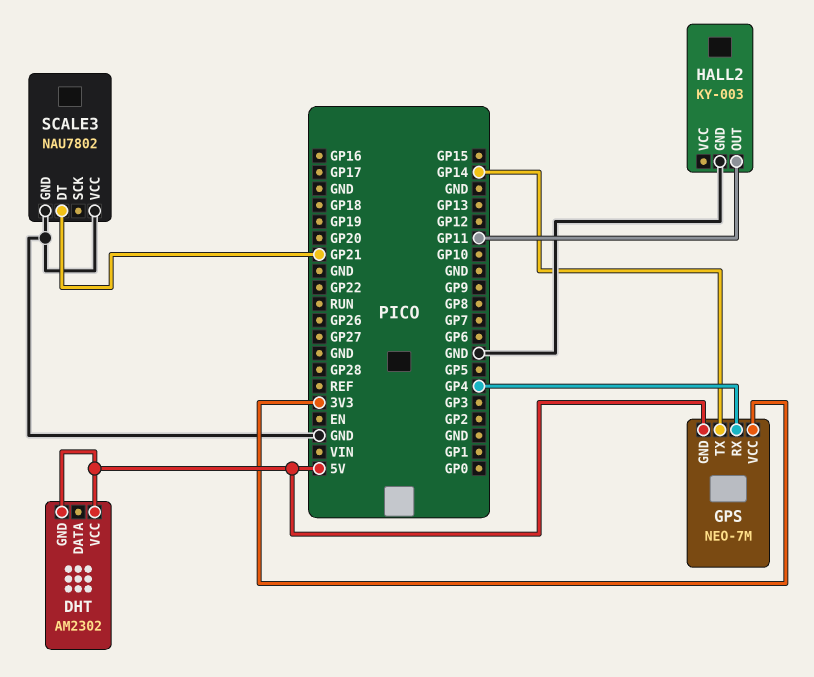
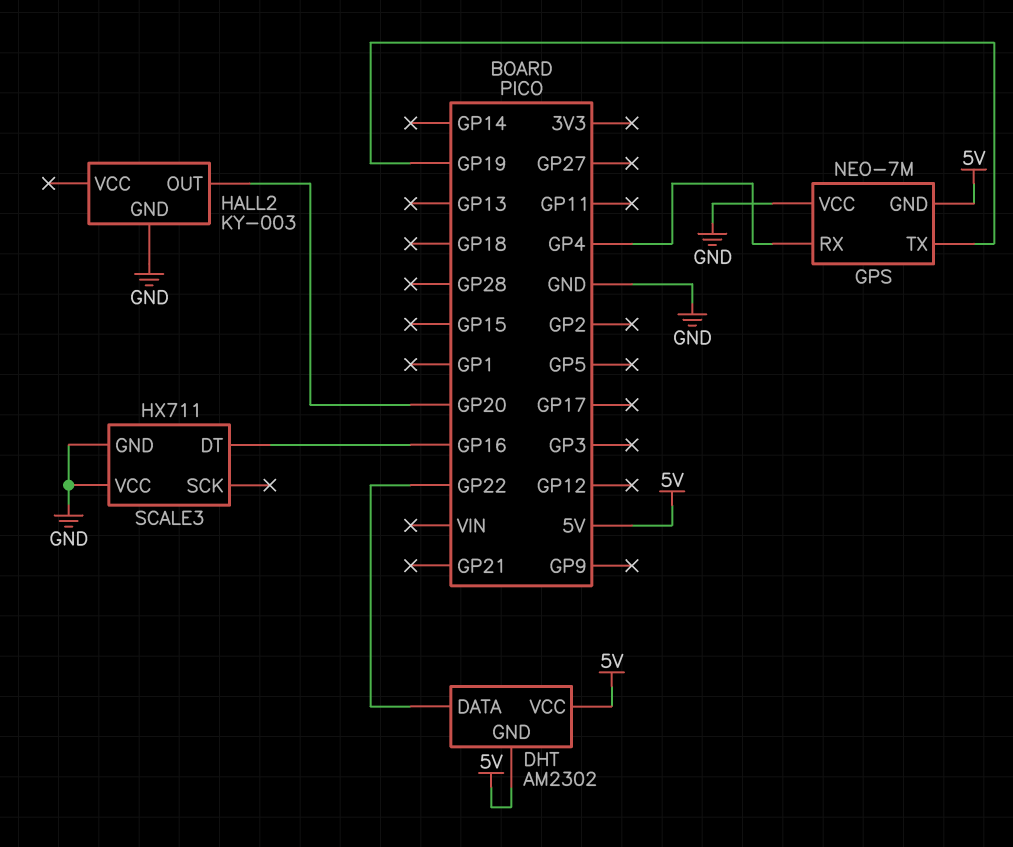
DHT pin DATA: none -> GP22
GPS pin TX: GP14 -> GP19
GPS pin VCC: 3V3 -> GND
HALL2 pin OUT: GP11 -> GP20
SCALE3: NAU7802 -> HX711
SCALE3 pin DT: GP21 -> GP16

